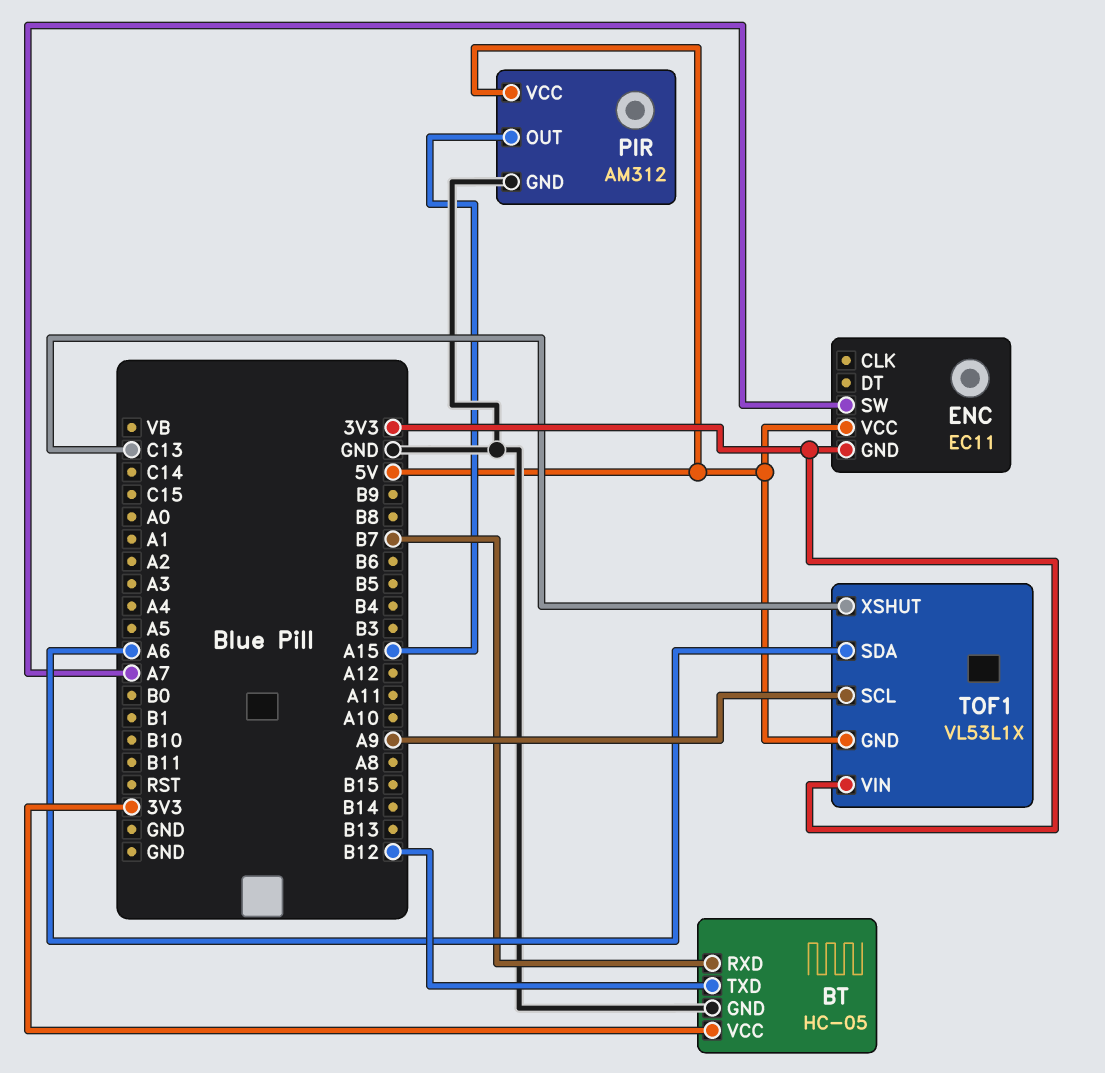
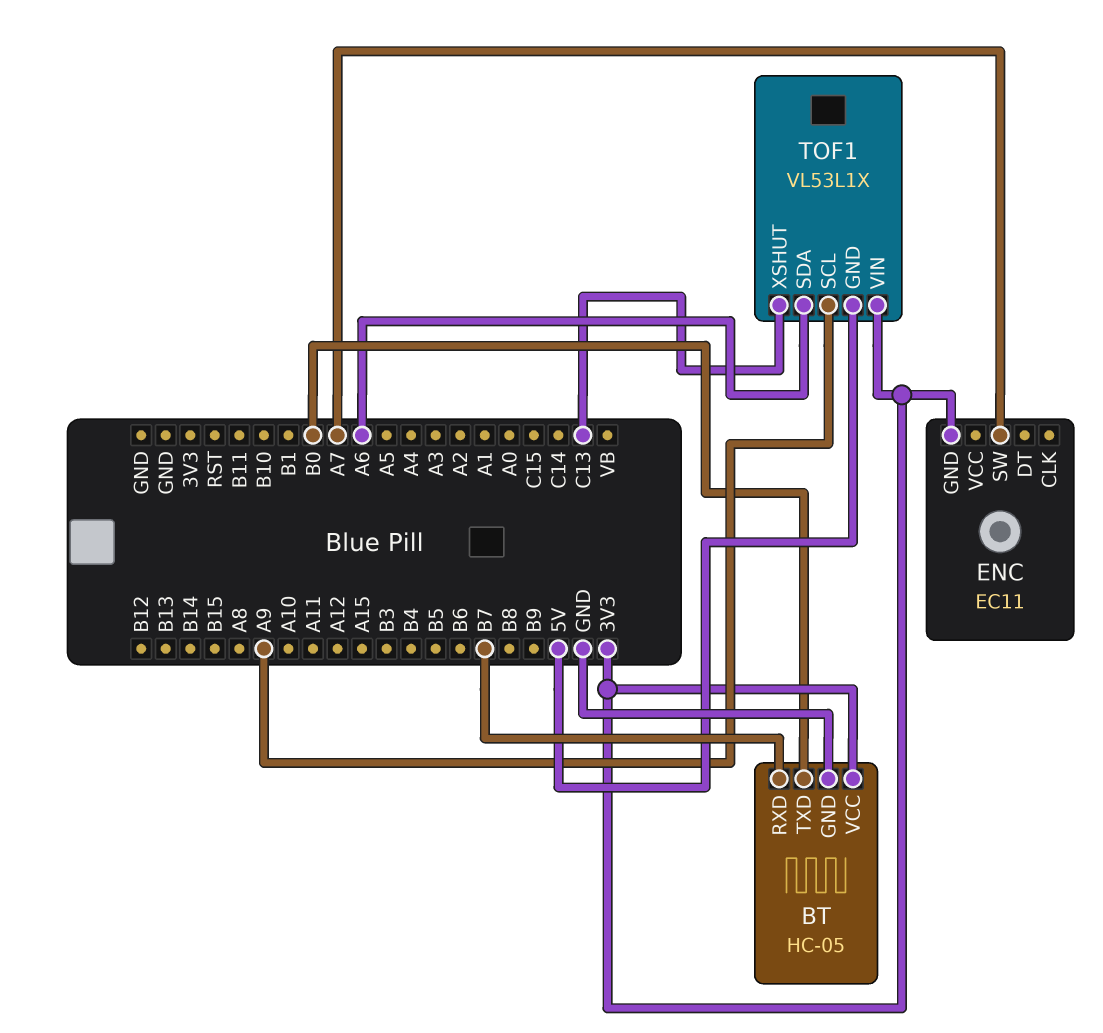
BT pin TXD: B12 -> B0
ENC pin VCC: 5V -> none
PIR: AM312 -> none
PIR pin GND: GND -> none
PIR pin OUT: A15 -> none
PIR pin VCC: 5V -> none

